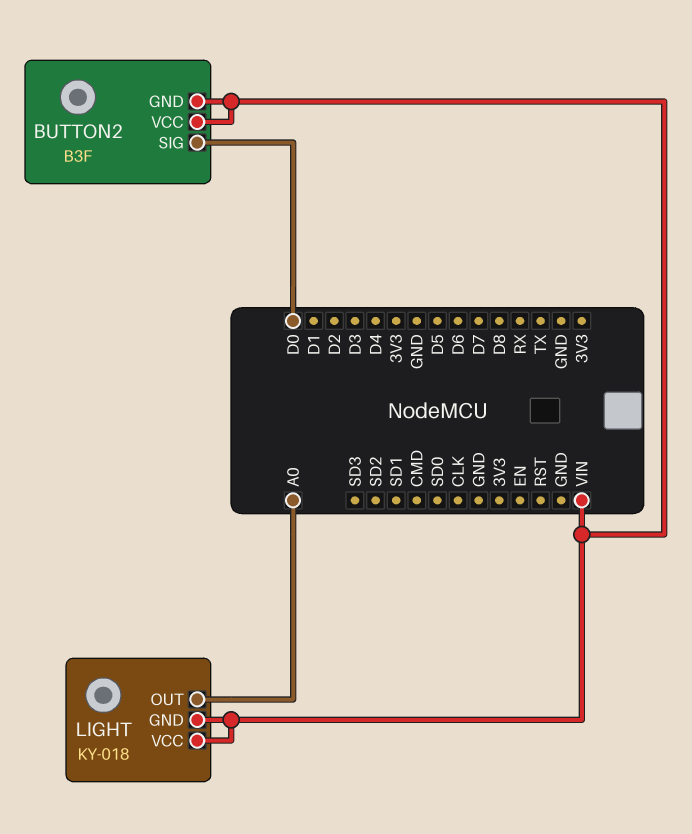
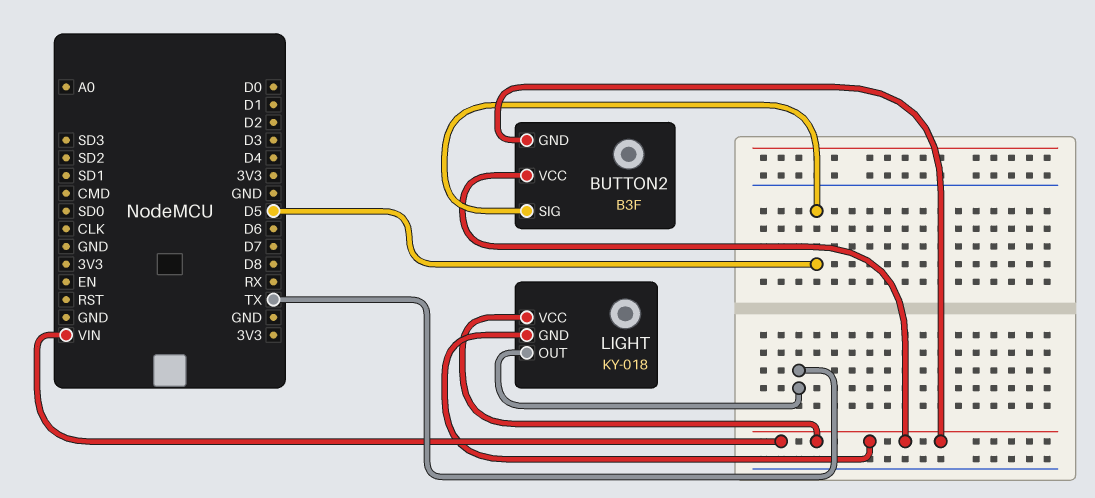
BUTTON2 pin SIG: D0 -> D5
LIGHT pin OUT: A0 -> TX

